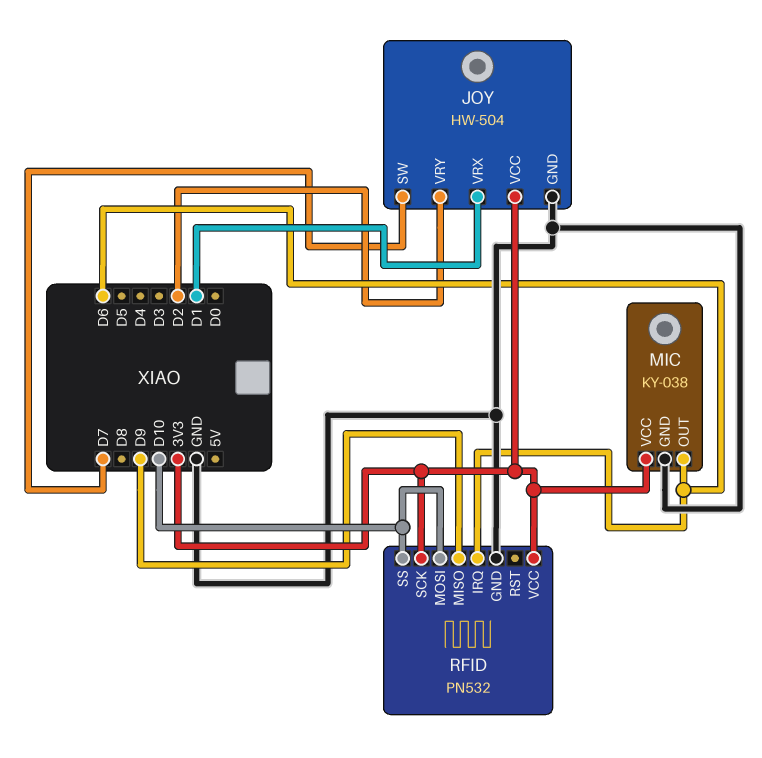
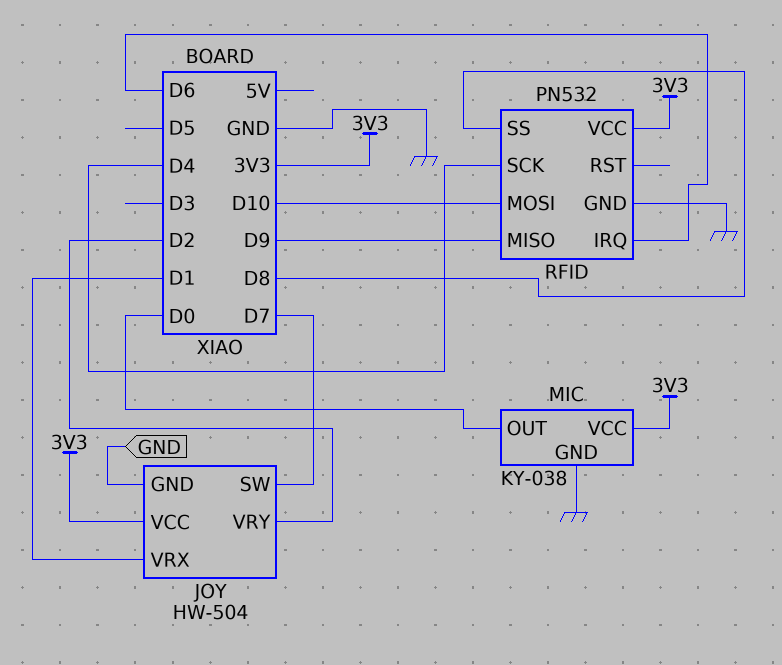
MIC pin OUT: D6 -> D0
RFID pin SCK: 3V3 -> D4
RFID pin SS: D10 -> D8

